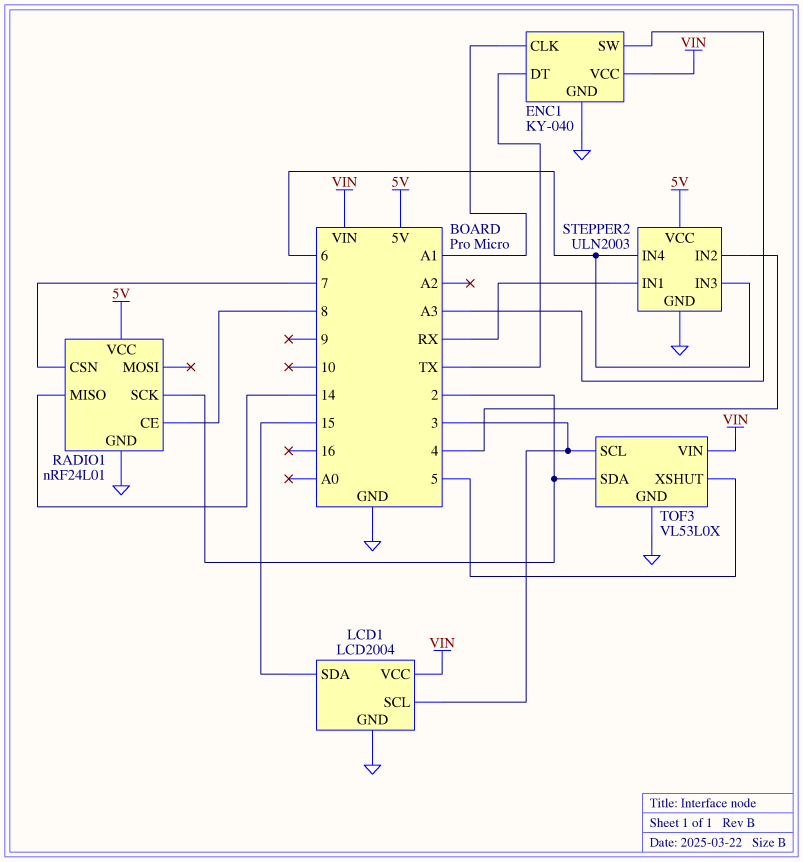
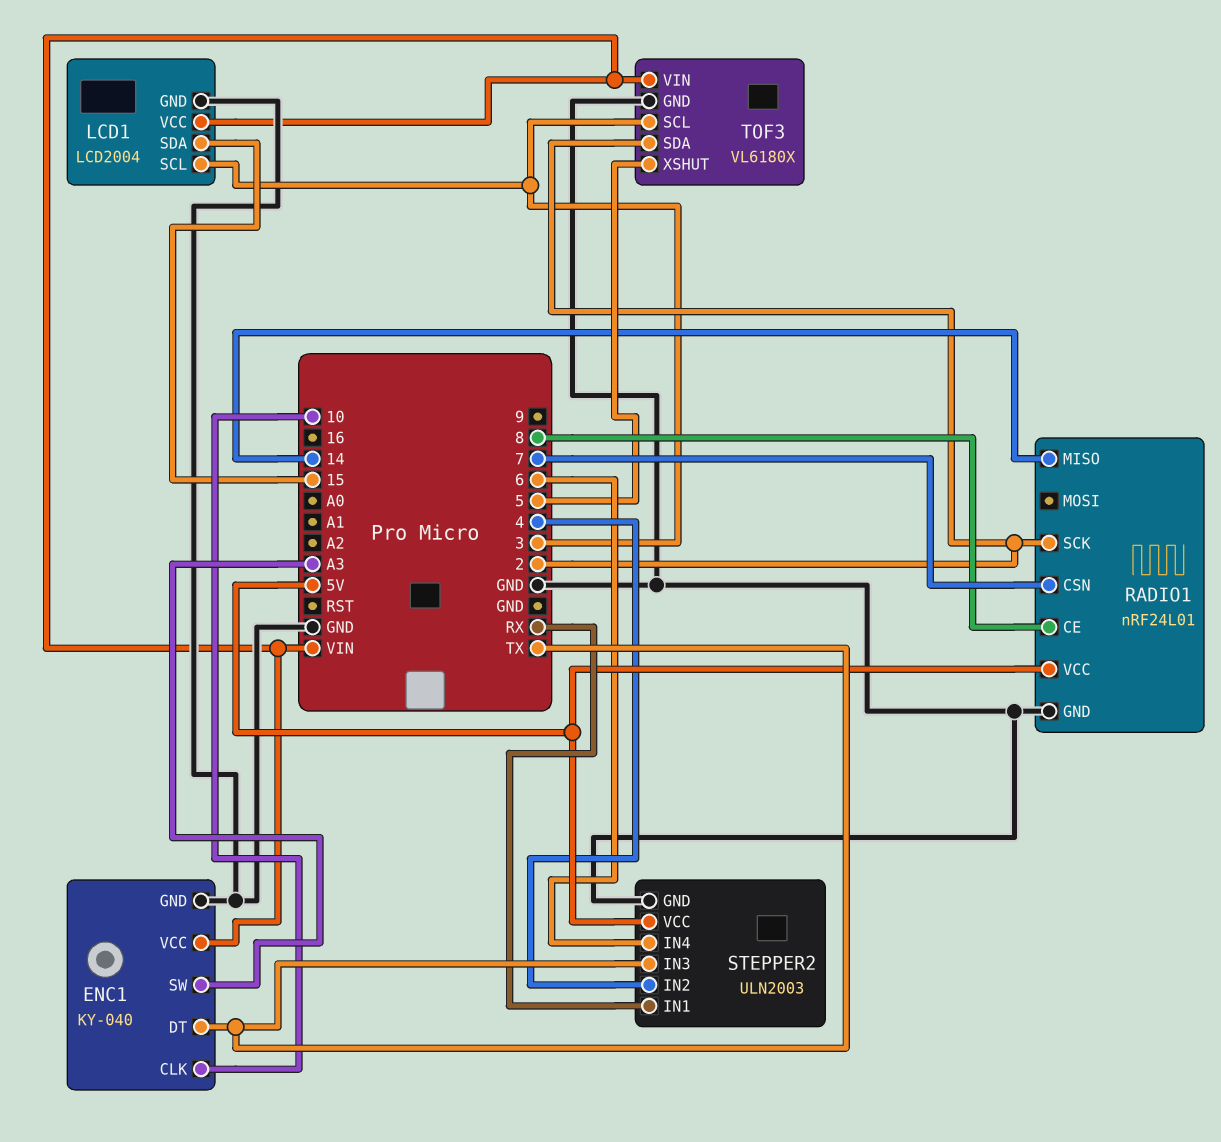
ENC1 pin CLK: A1 -> 10
STEPPER2 pin IN3: 6 -> TX
TOF3: VL53L0X -> VL6180X

